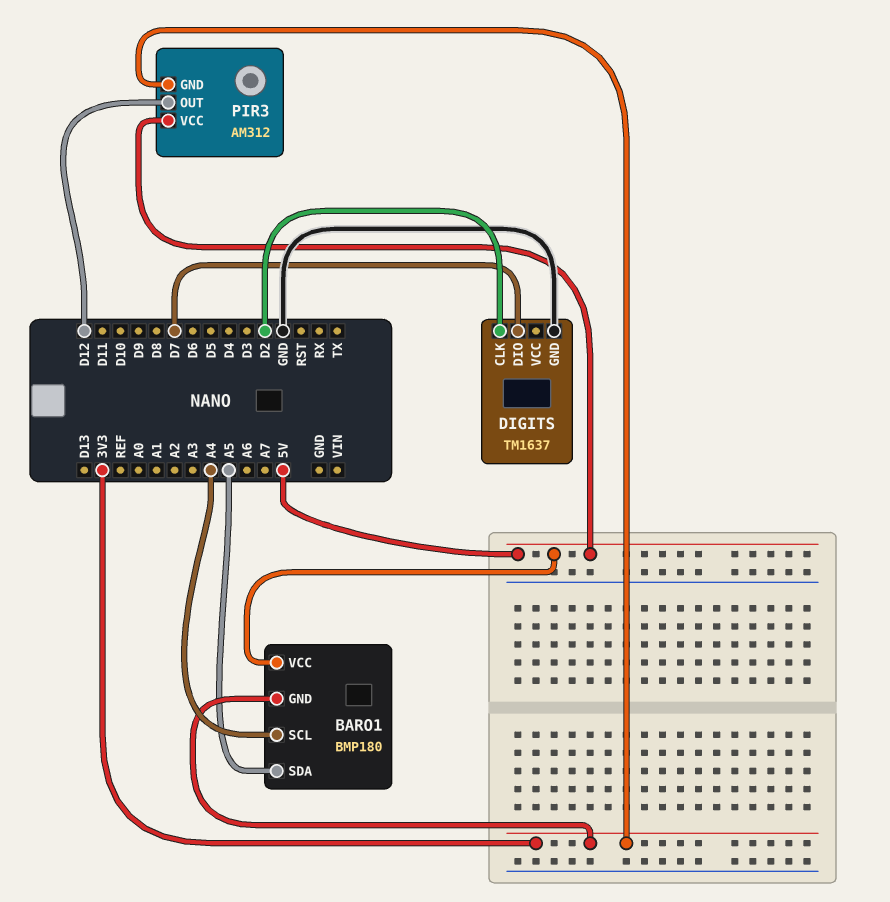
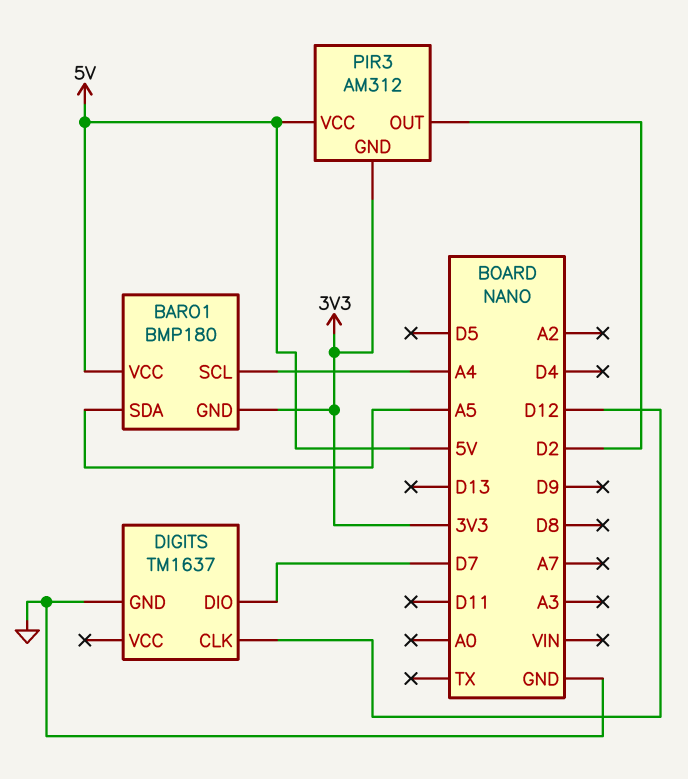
DIGITS pin CLK: D2 -> D12
PIR3 pin OUT: D12 -> D2

